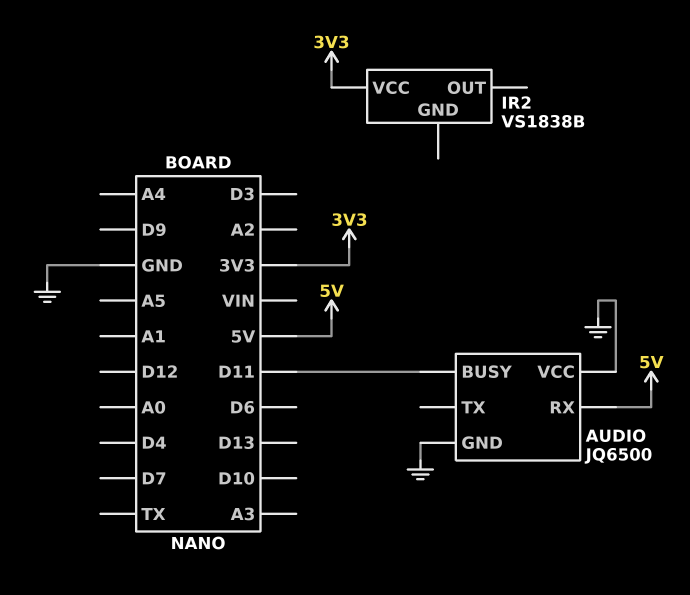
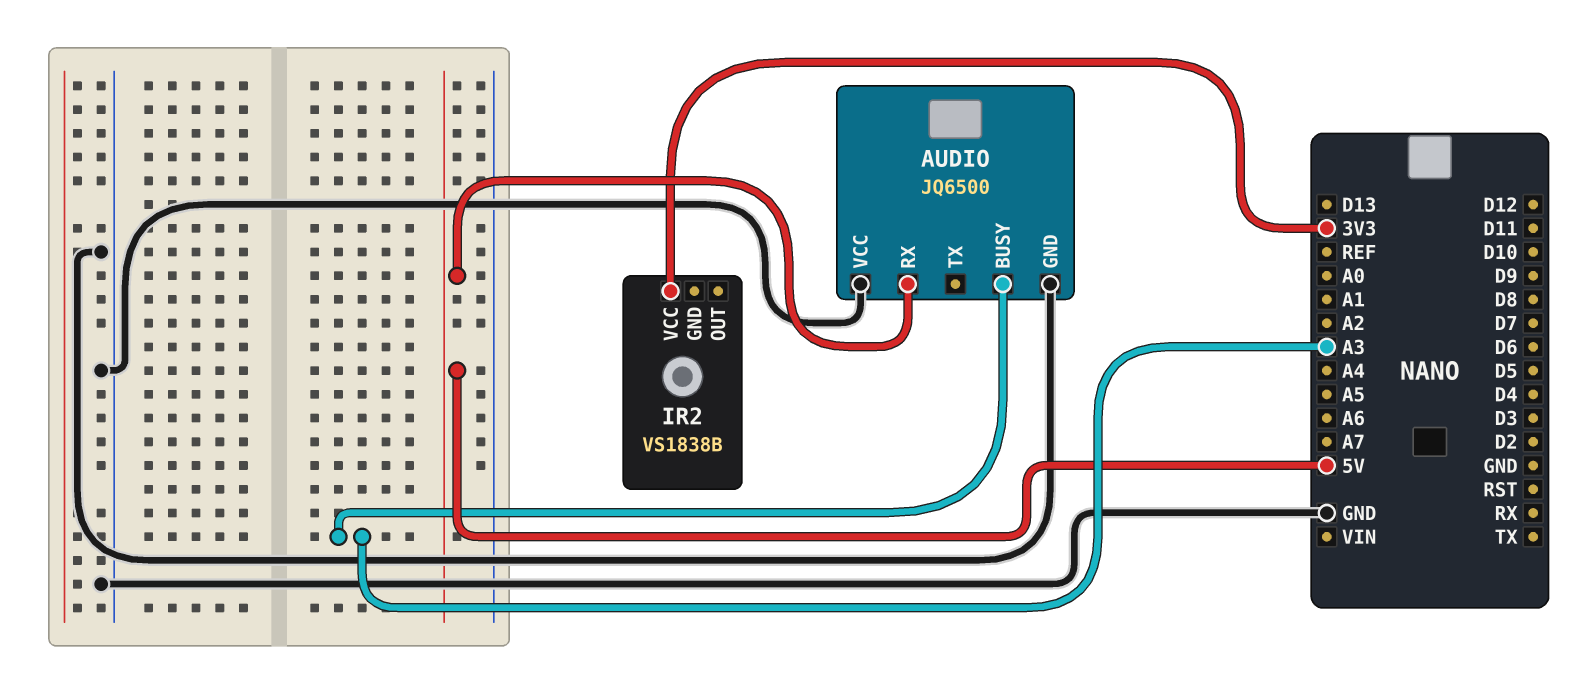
AUDIO pin BUSY: D11 -> A3

